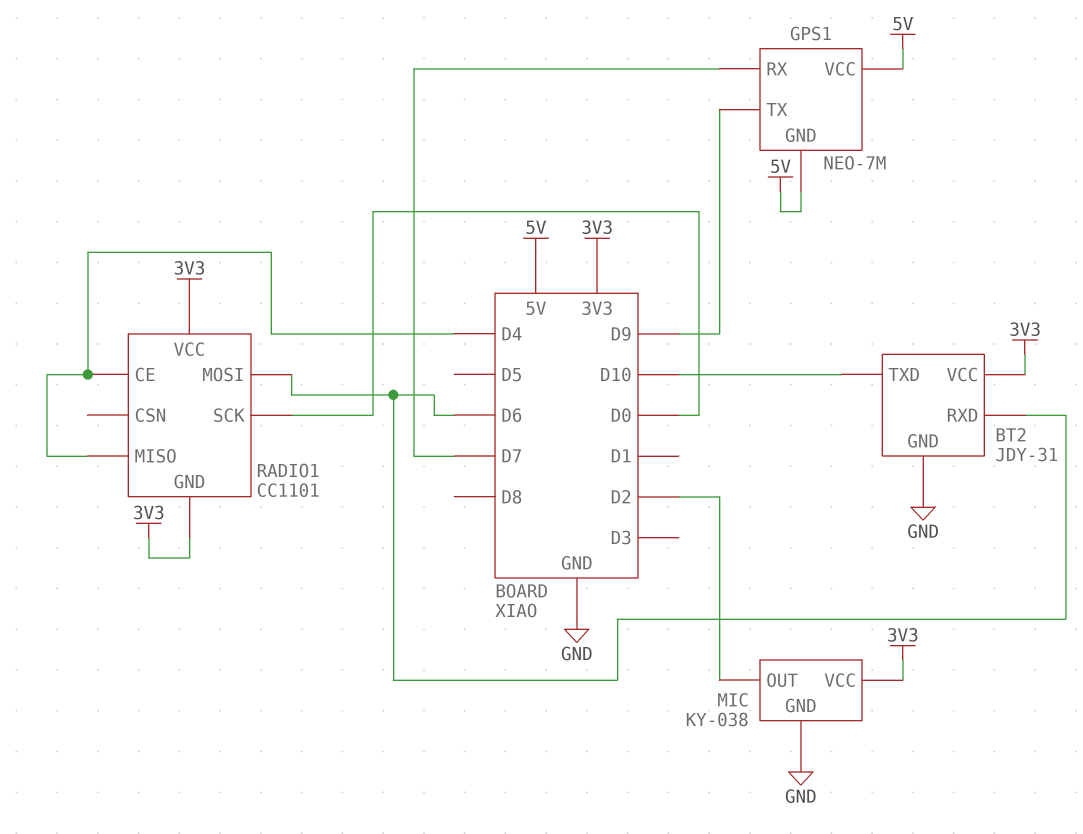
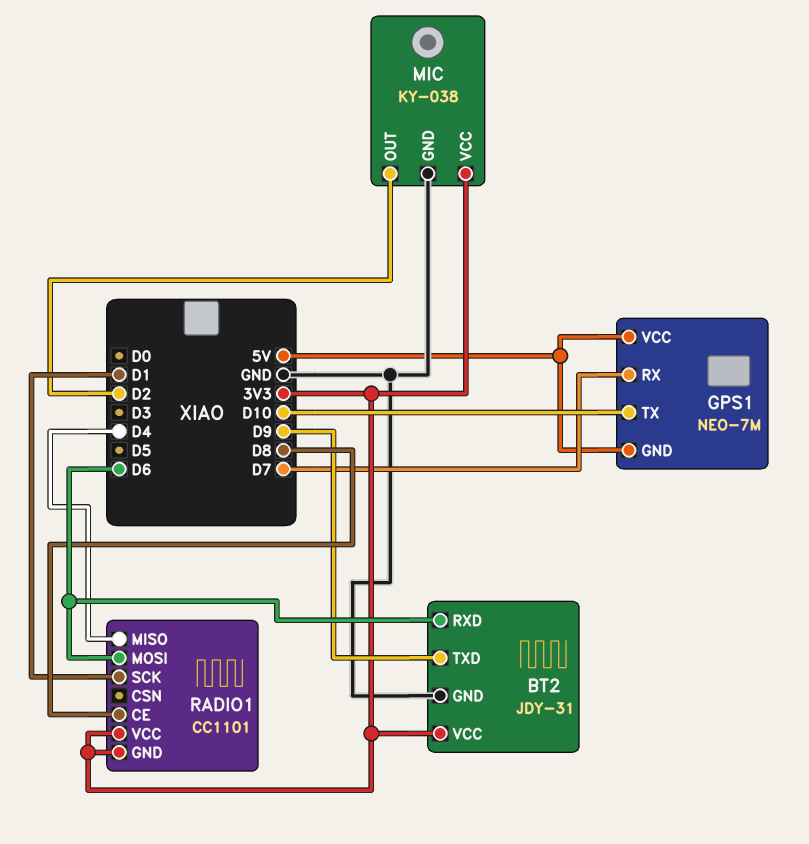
BT2 pin TXD: D10 -> D9
GPS1 pin TX: D9 -> D10
RADIO1 pin CE: D4 -> D8
RADIO1 pin SCK: D0 -> D1

